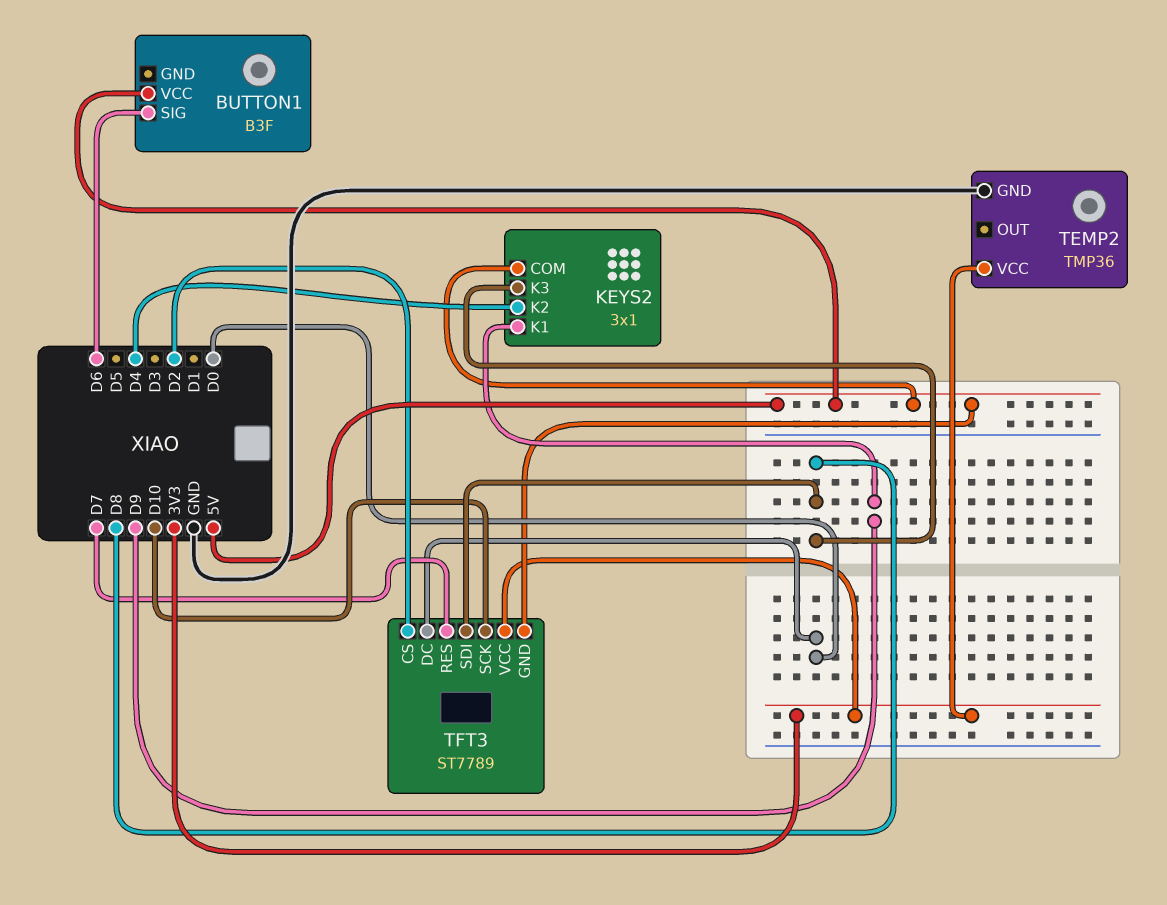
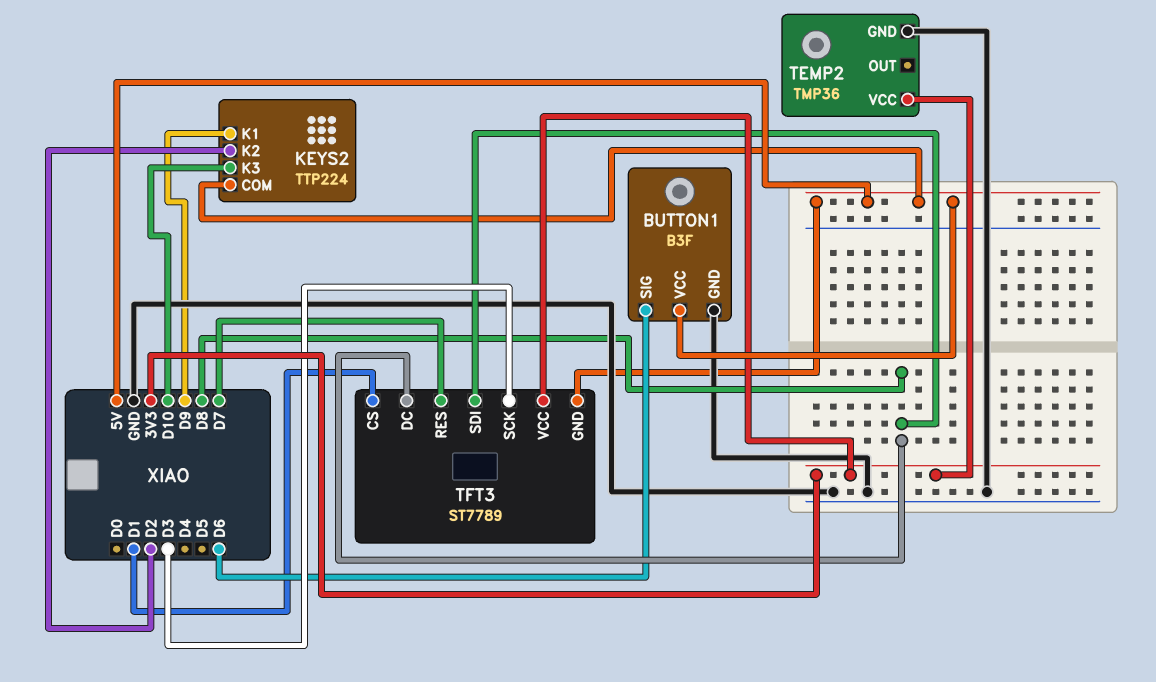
BUTTON1 pin GND: none -> GND
KEYS2: 3x1 -> TTP224
KEYS2 pin K2: D4 -> D2
KEYS2 pin K3: D8 -> D10
TFT3 pin CS: D2 -> D1
TFT3 pin DC: D0 -> D8
TFT3 pin SCK: D10 -> D3

